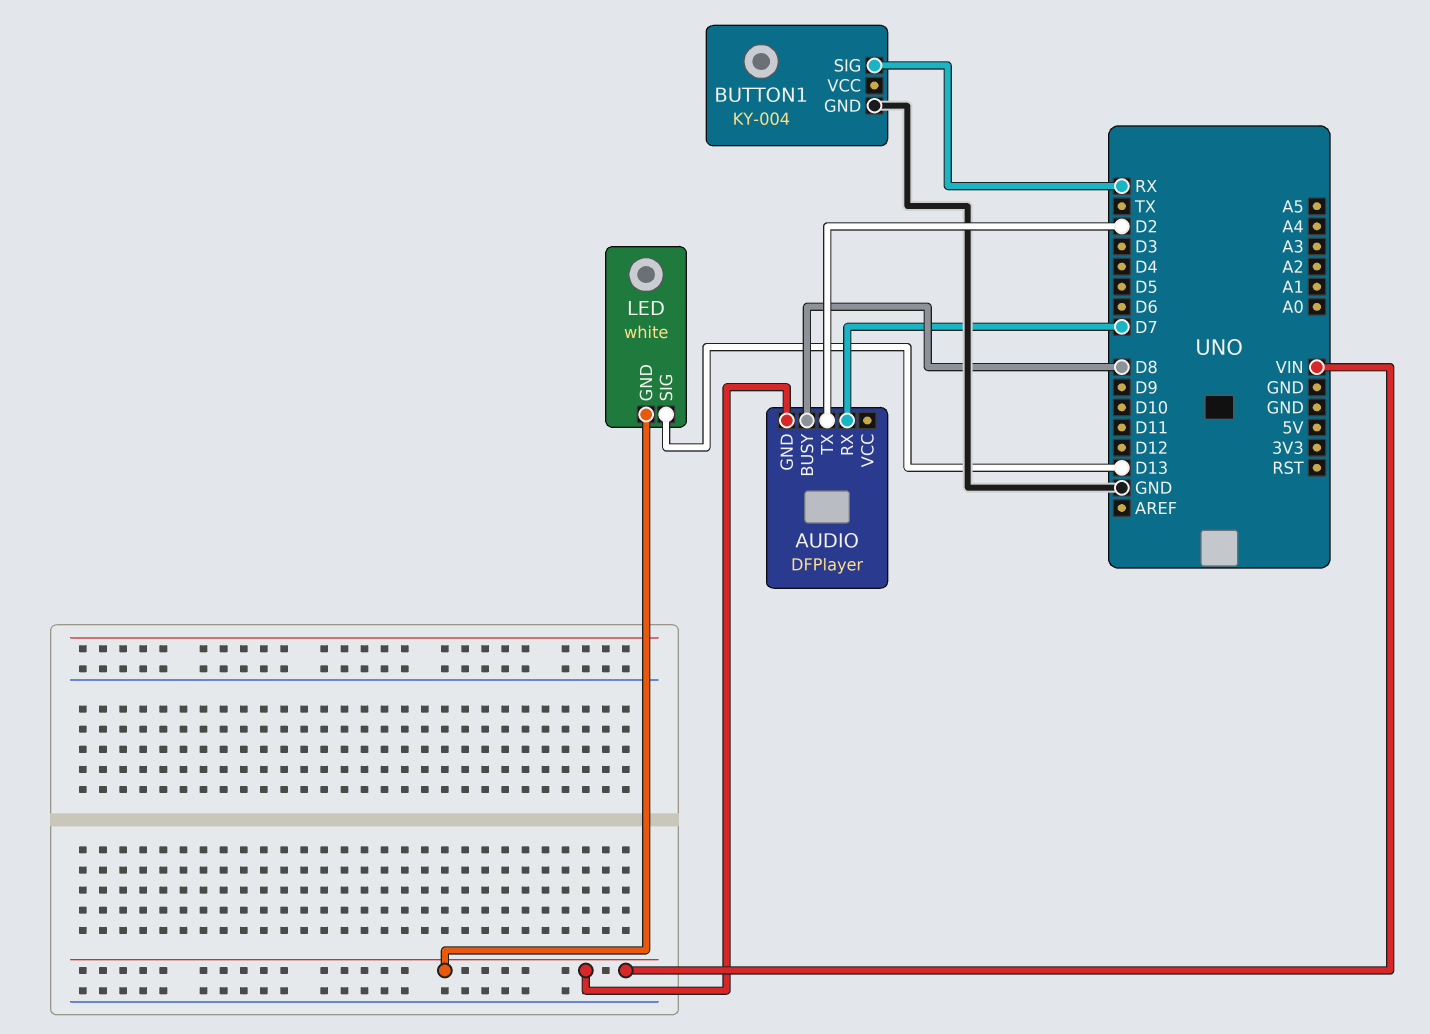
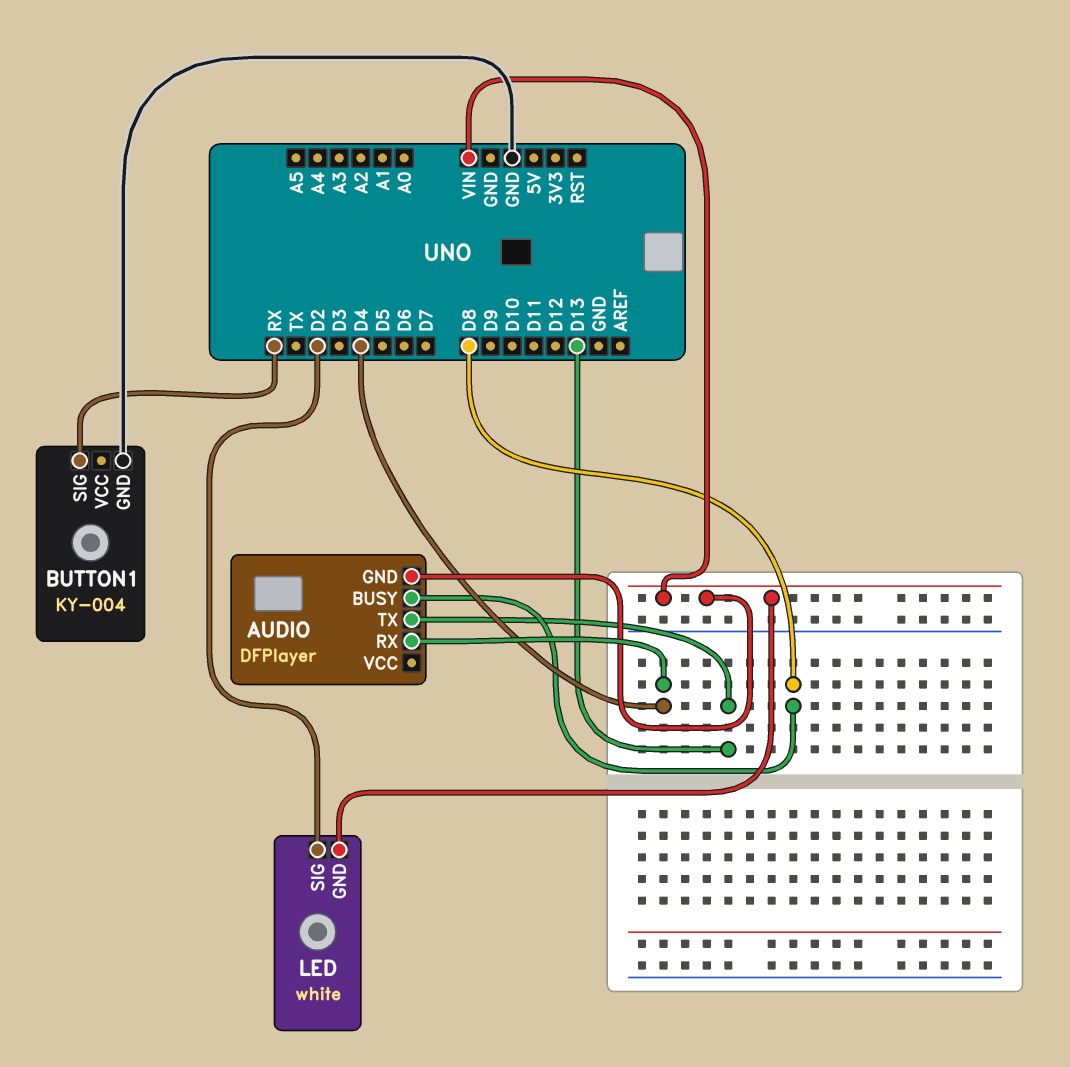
AUDIO pin RX: D7 -> D4
AUDIO pin TX: D2 -> D13
LED pin SIG: D13 -> D2

